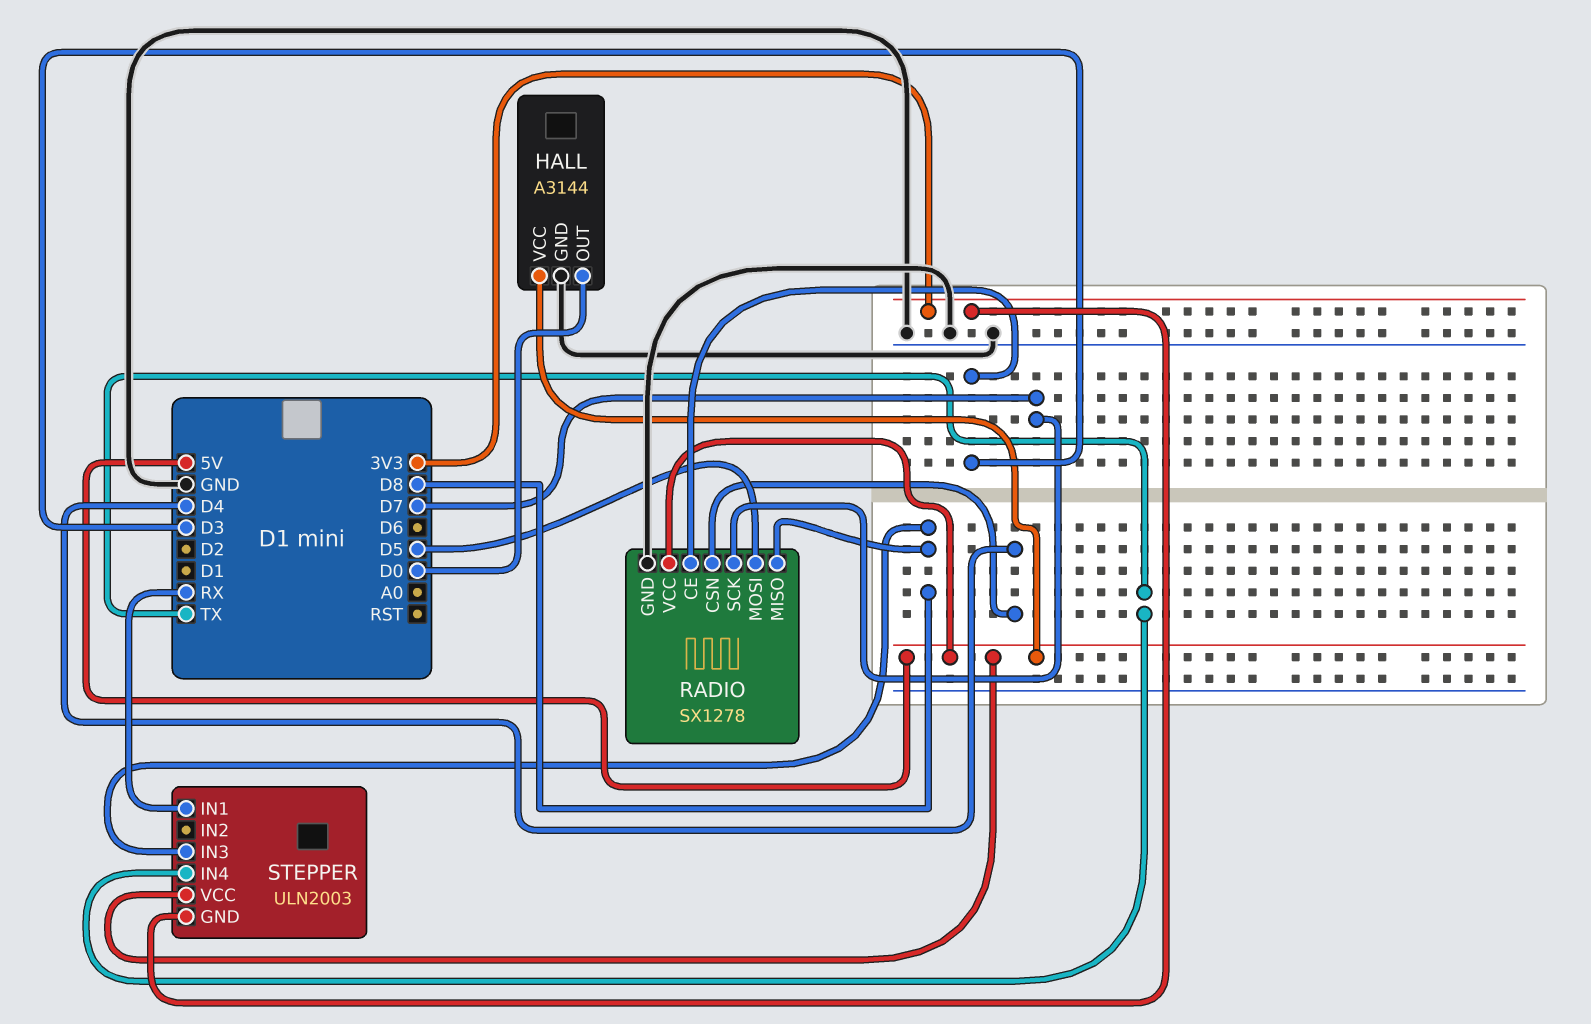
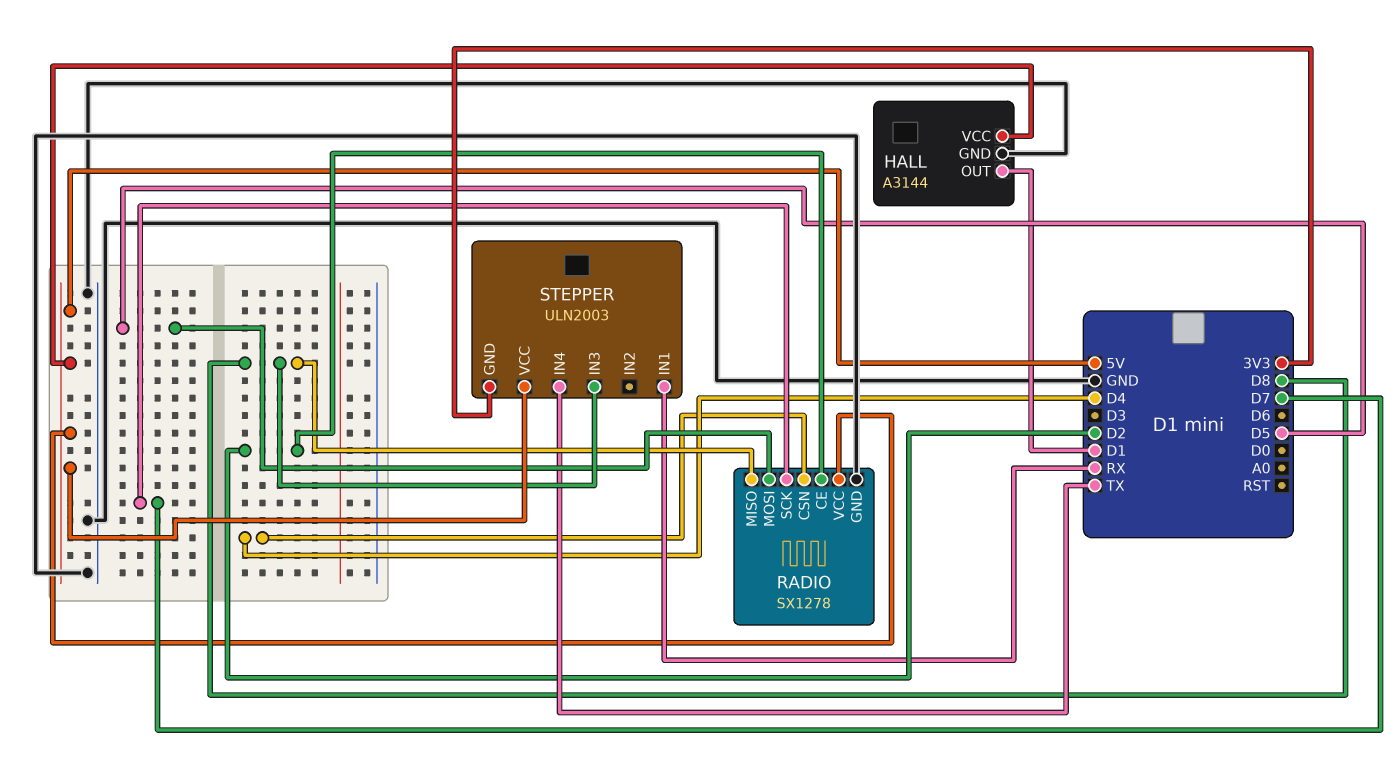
HALL pin OUT: D0 -> D1
RADIO pin CE: D3 -> D2

